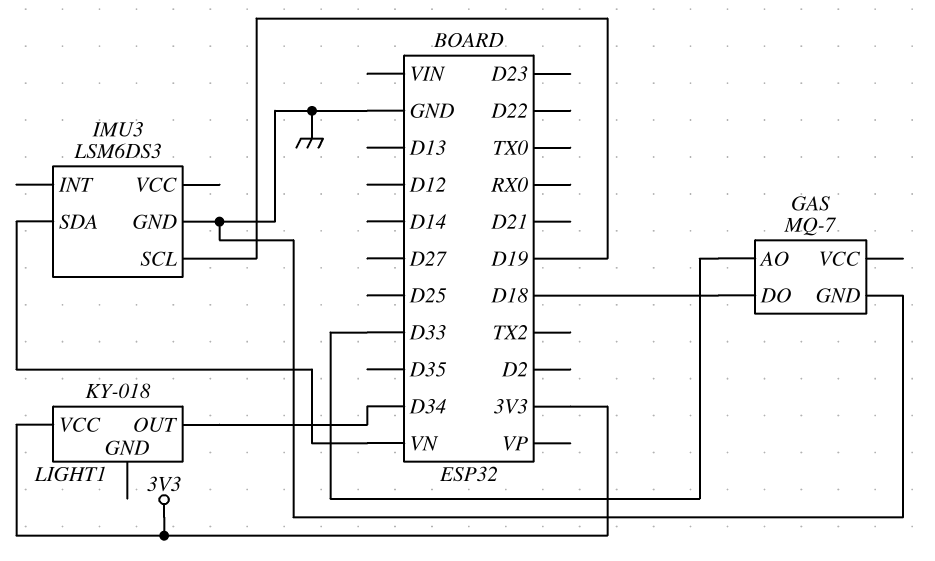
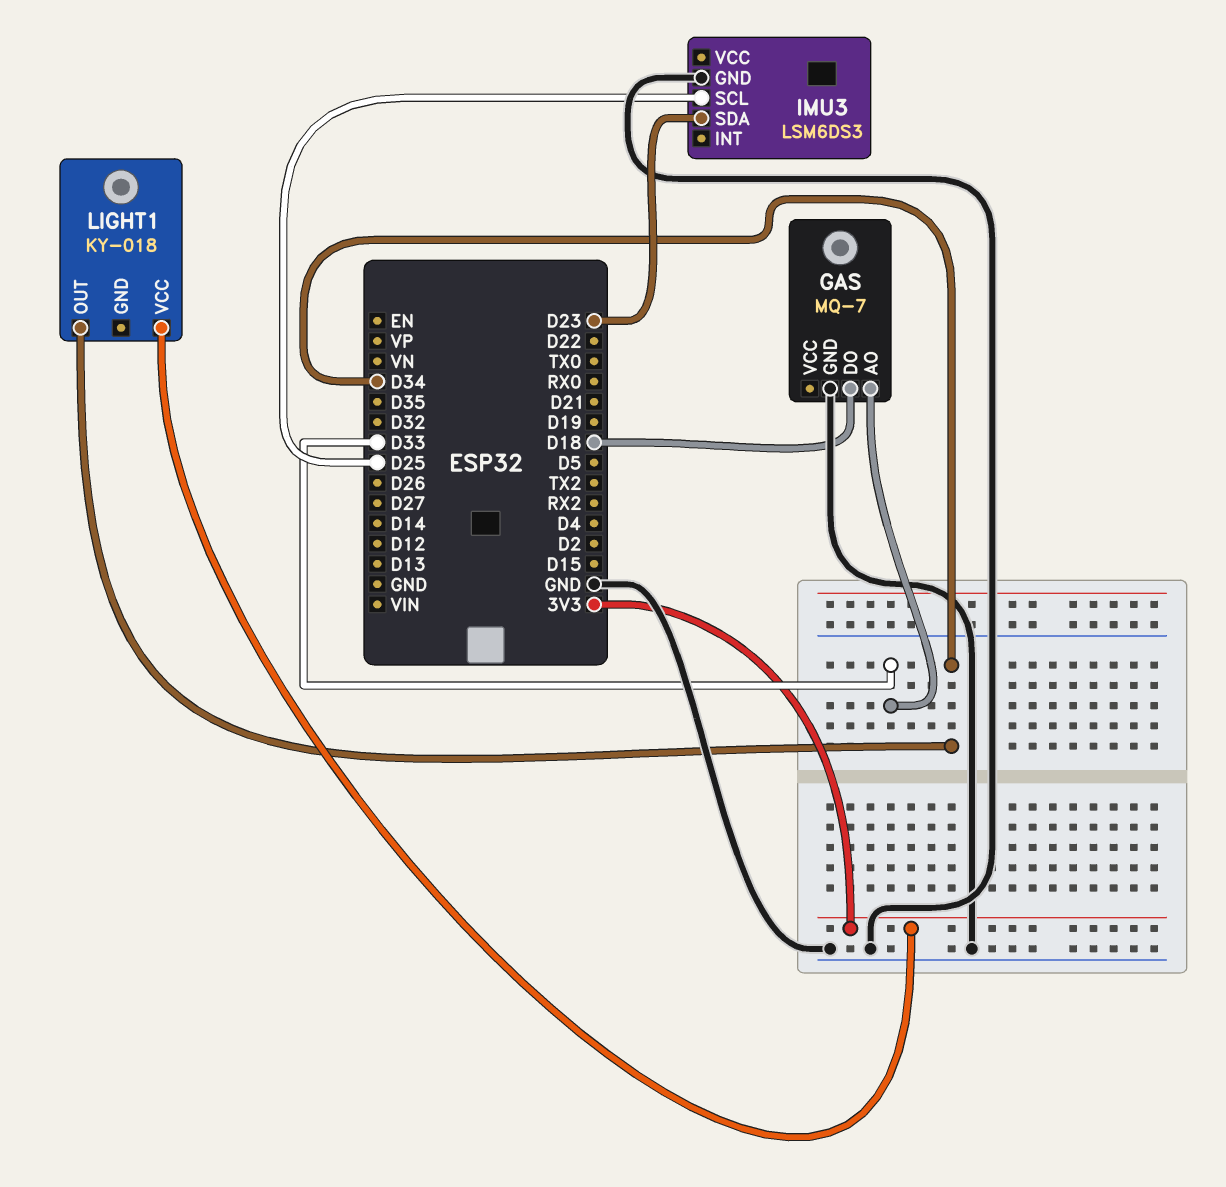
IMU3 pin SCL: D19 -> D25
IMU3 pin SDA: VN -> D23

